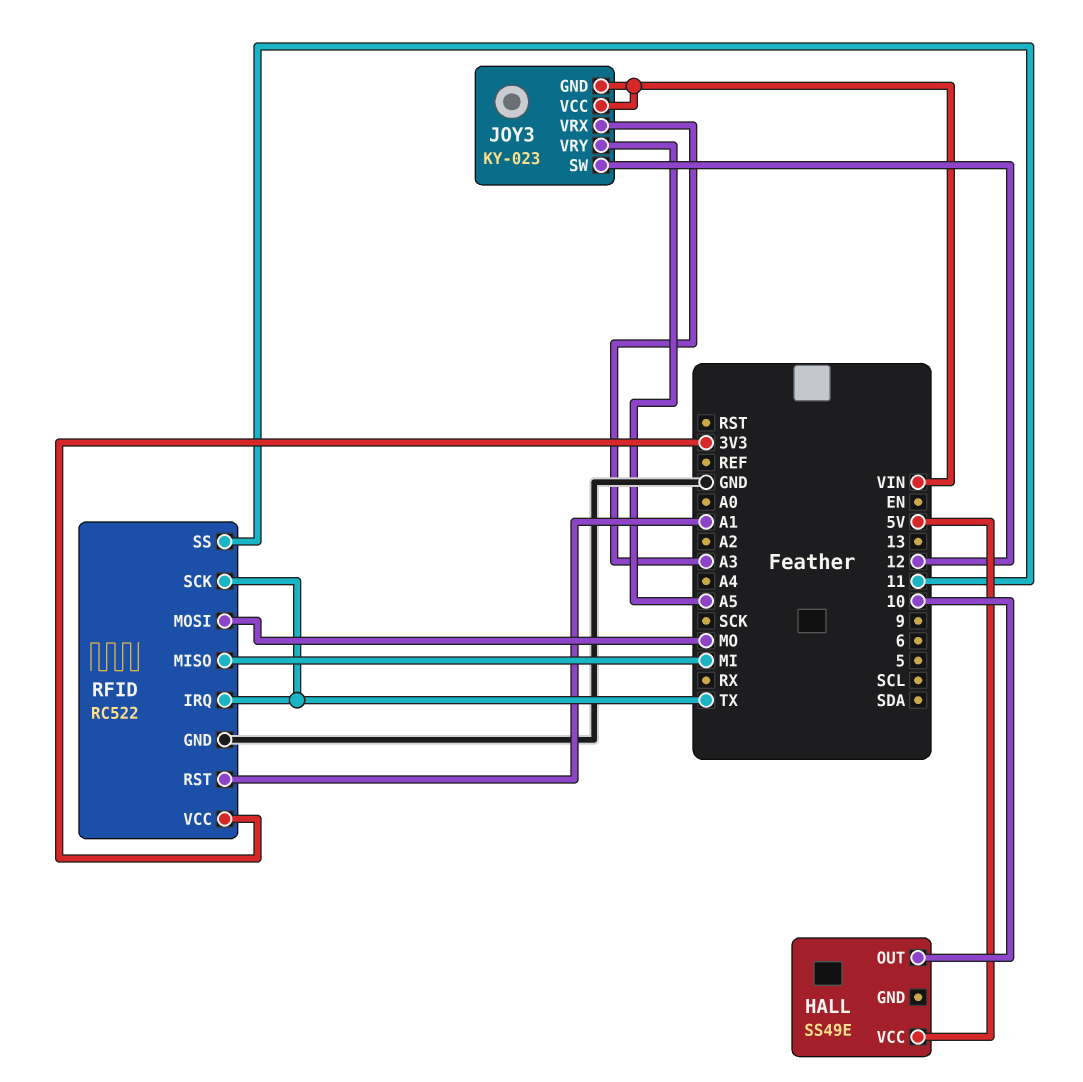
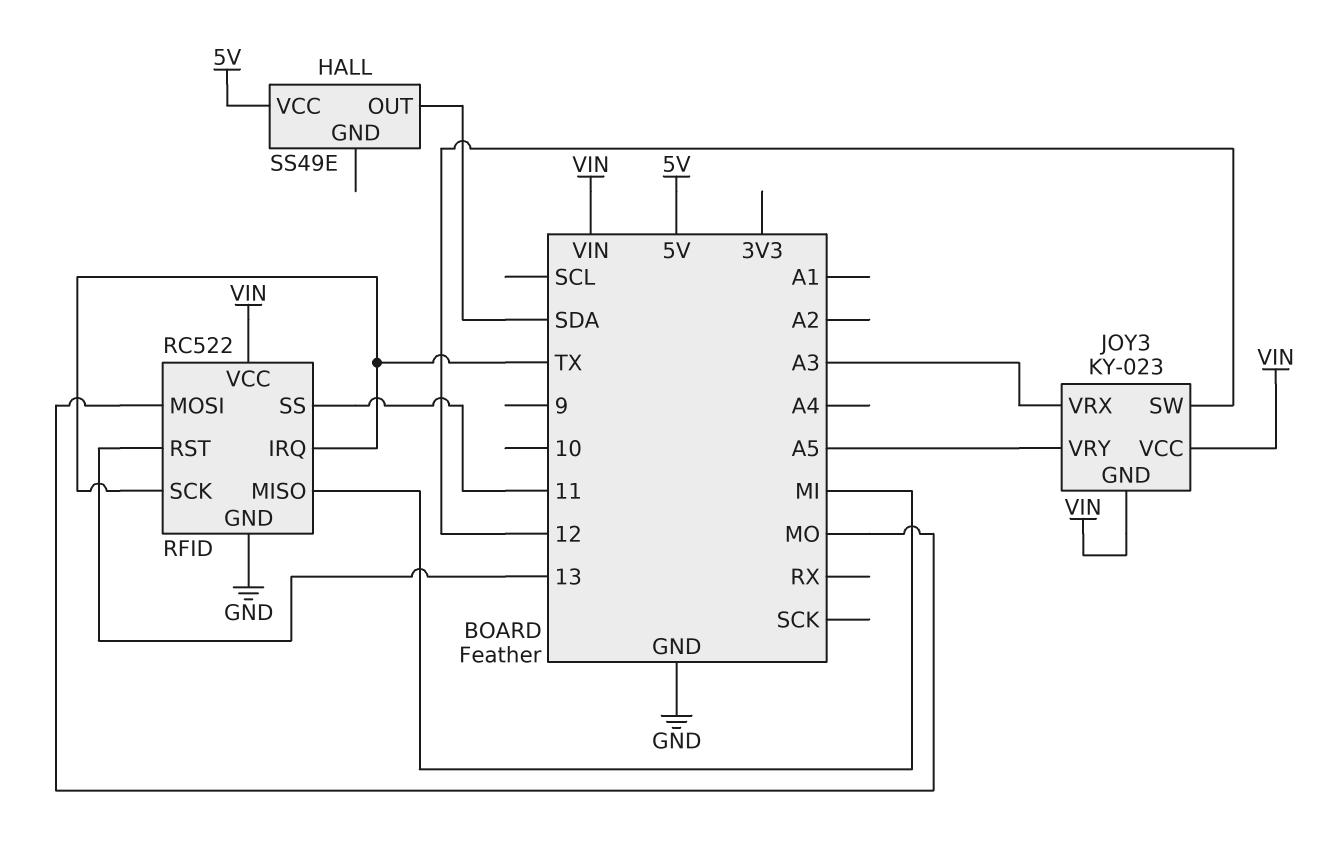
HALL pin OUT: 10 -> SDA
RFID pin RST: A1 -> 13
RFID pin VCC: 3V3 -> VIN

